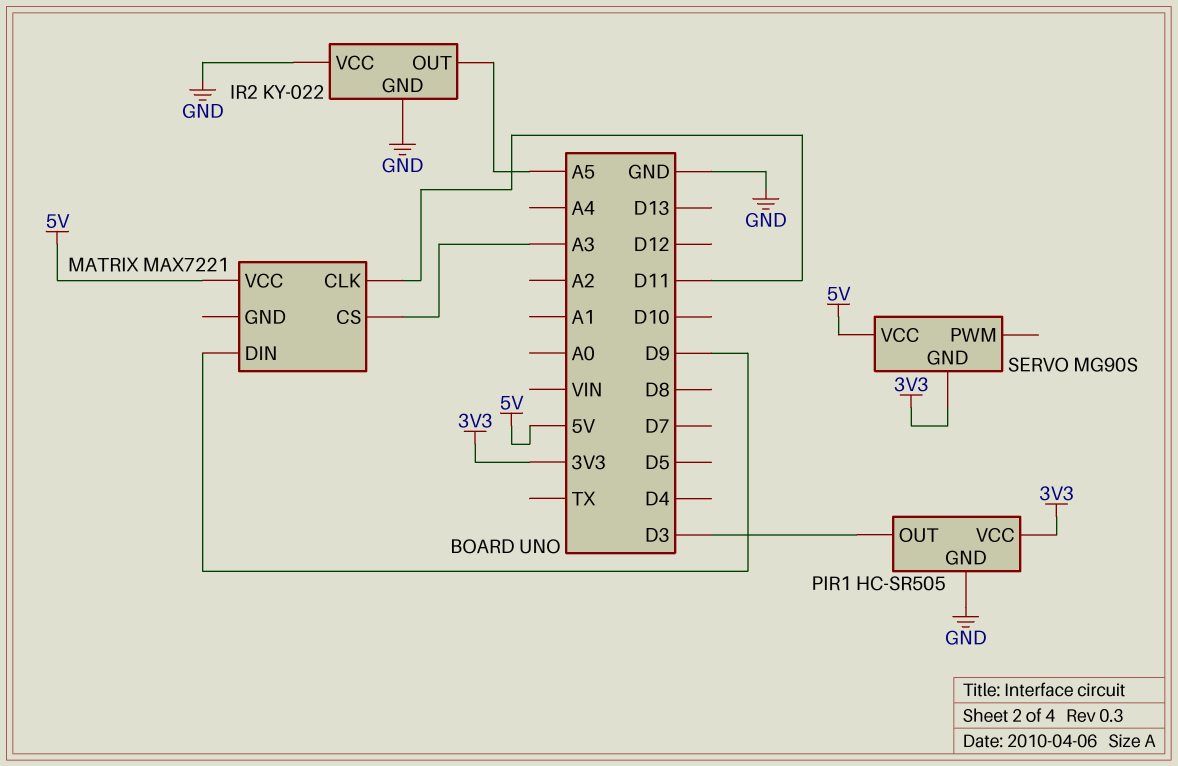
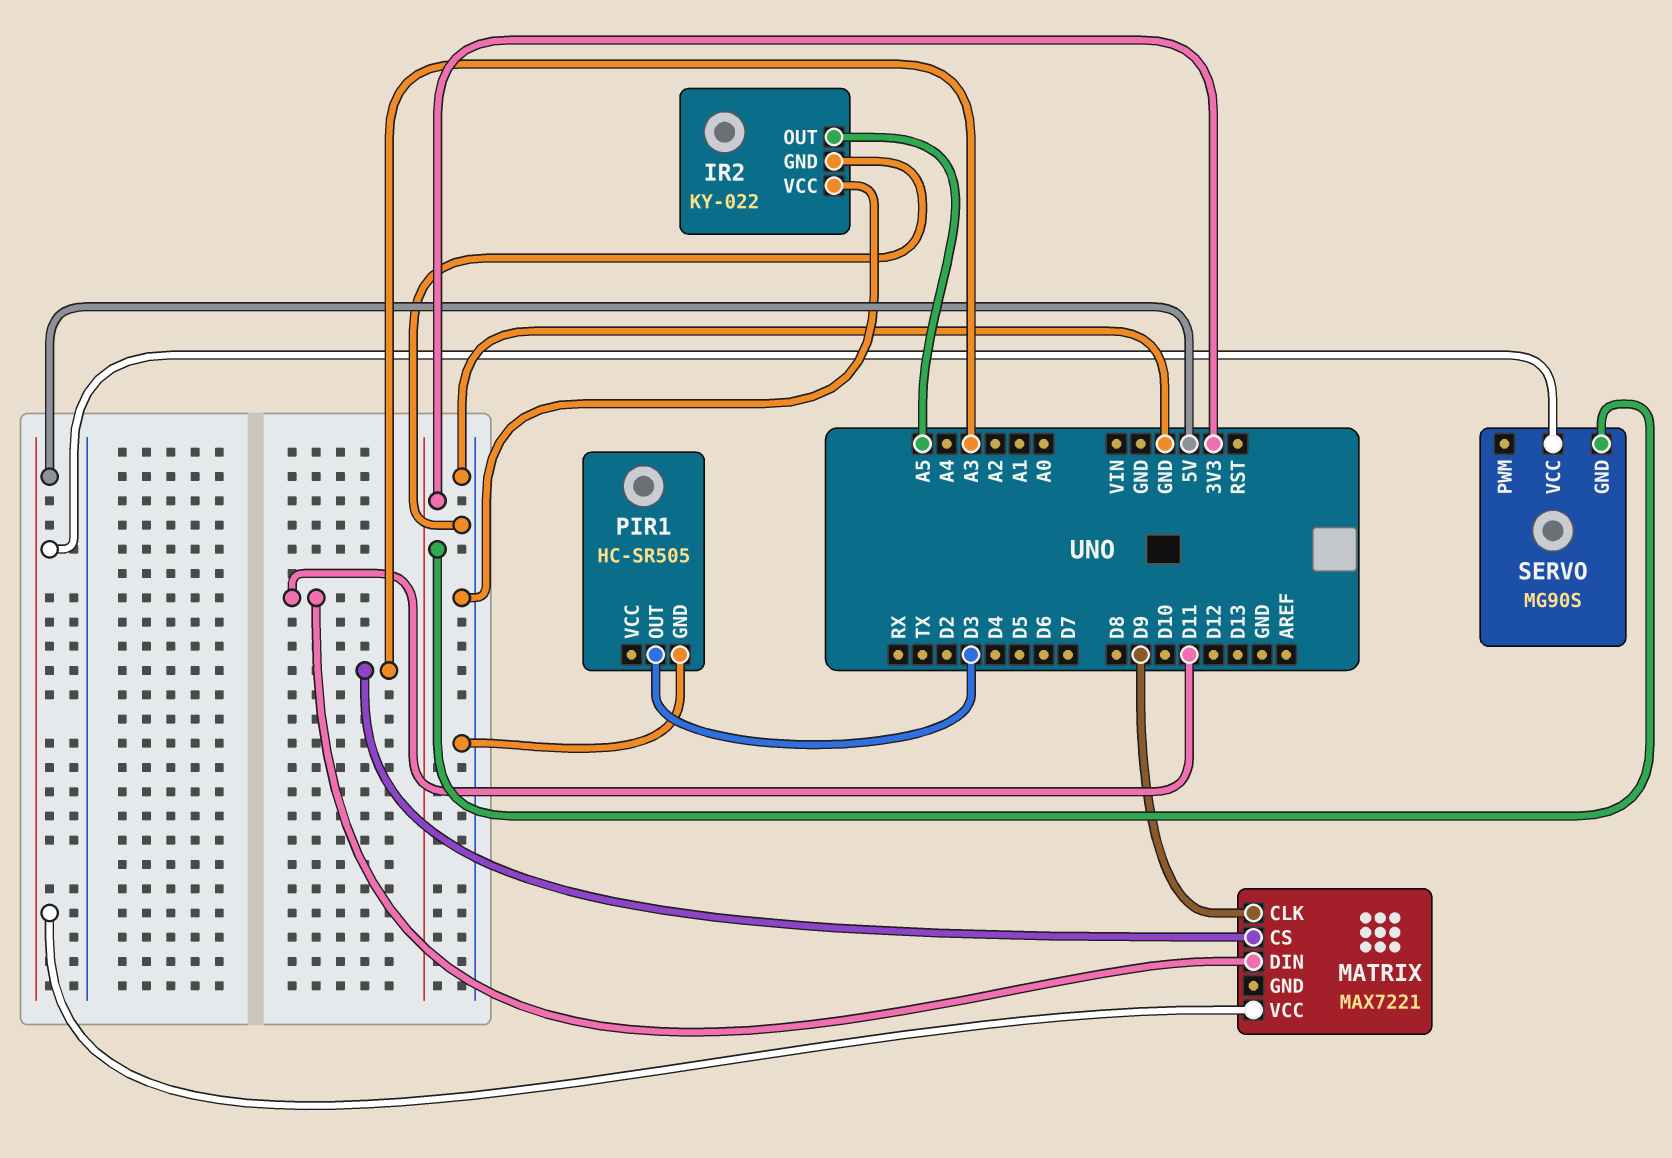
MATRIX pin CLK: D11 -> D9
MATRIX pin DIN: D9 -> D11
PIR1 pin VCC: 3V3 -> none

